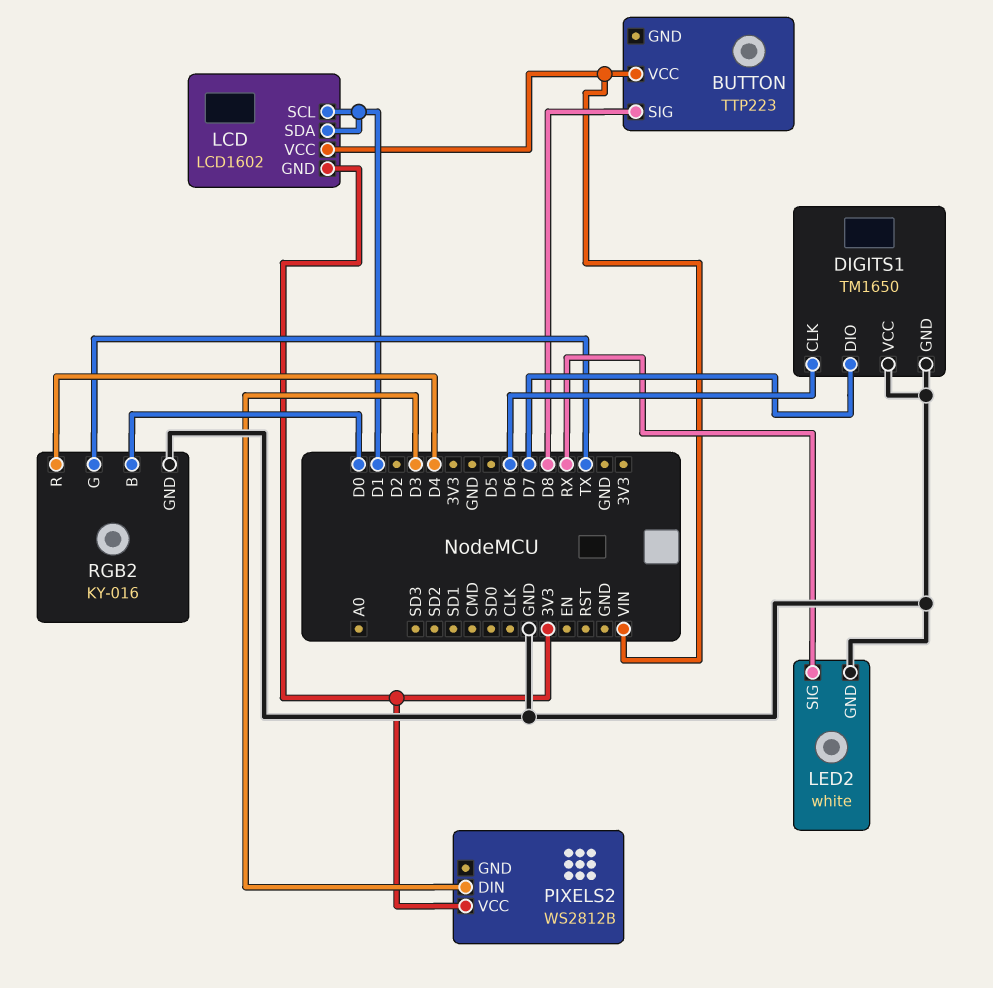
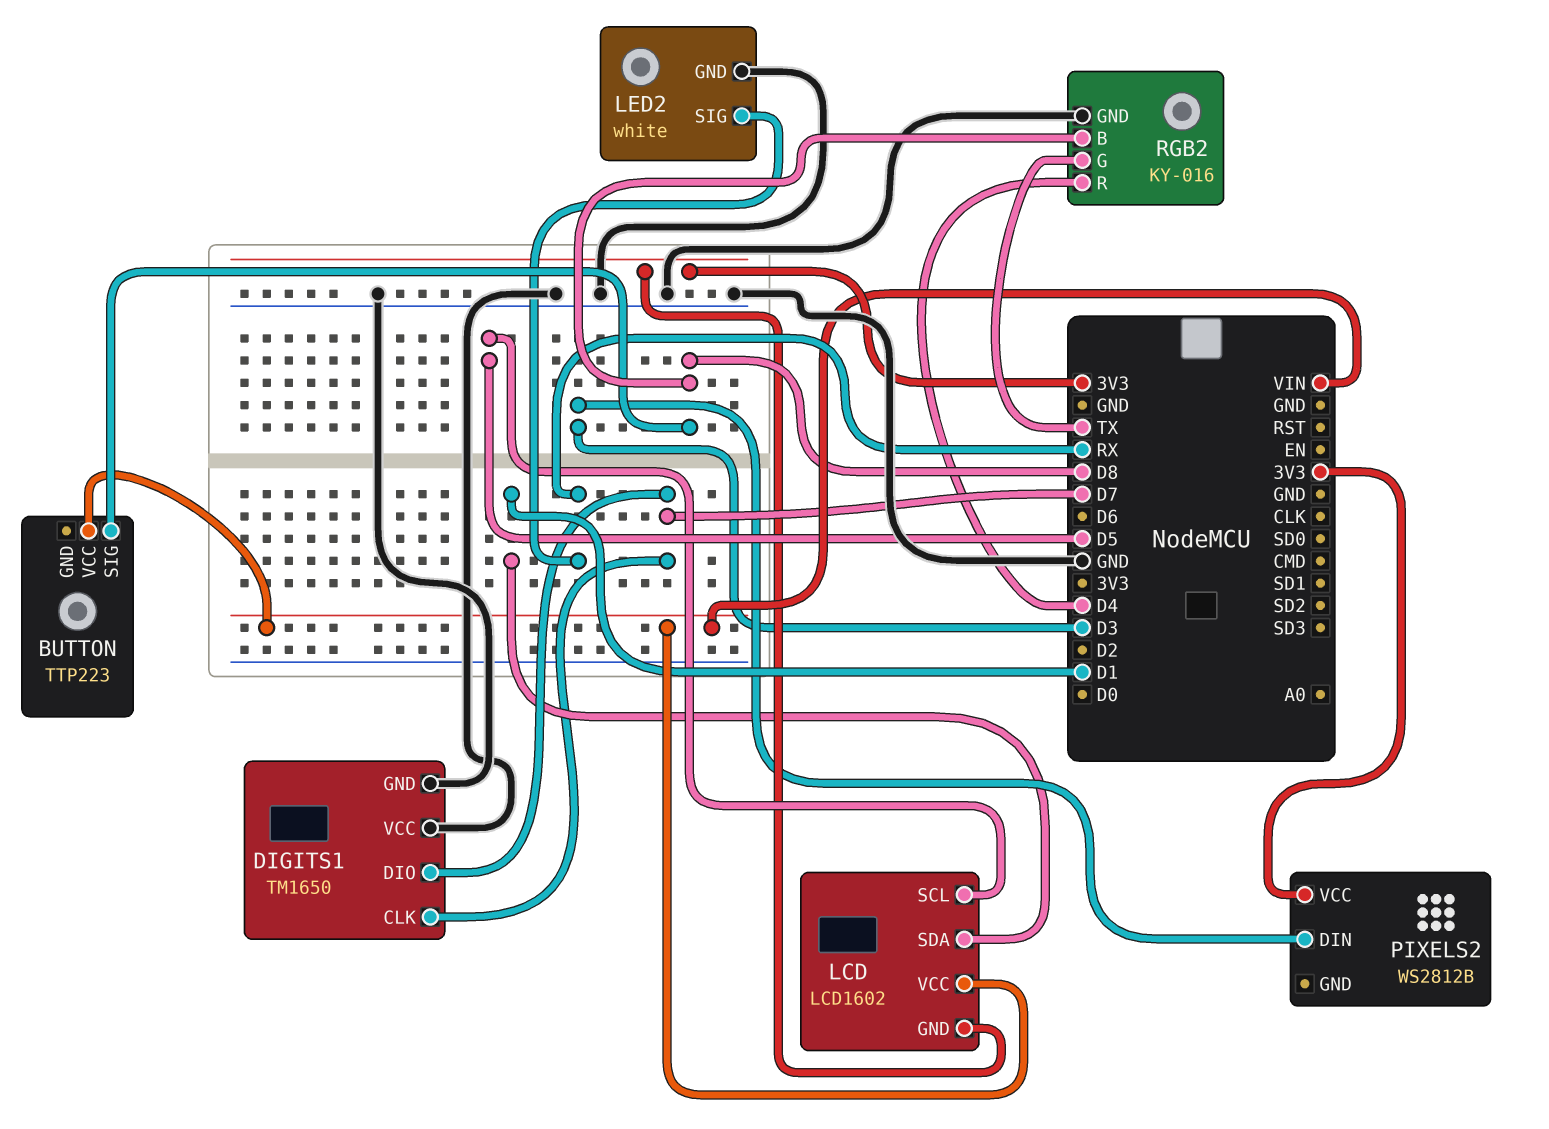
DIGITS1 pin CLK: D6 -> D7
LCD pin SCL: D1 -> D5
RGB2 pin B: D0 -> D8

